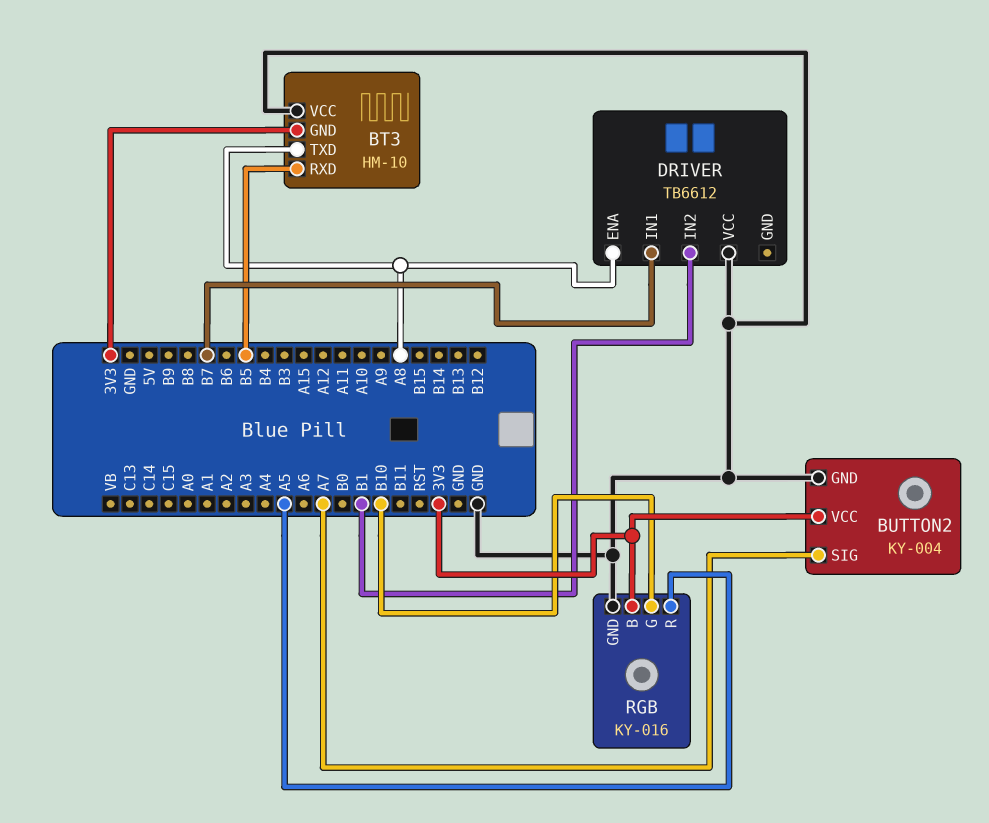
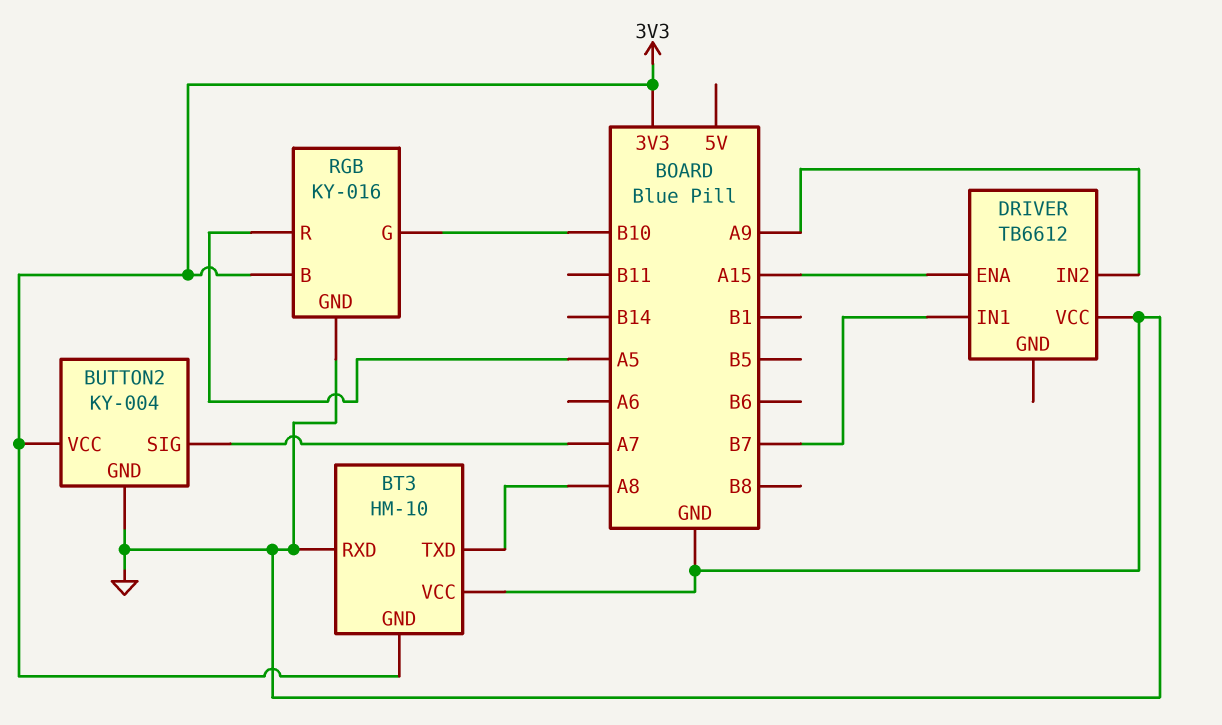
BT3 pin RXD: B5 -> GND
DRIVER pin ENA: A8 -> A15
DRIVER pin IN2: B1 -> A9

